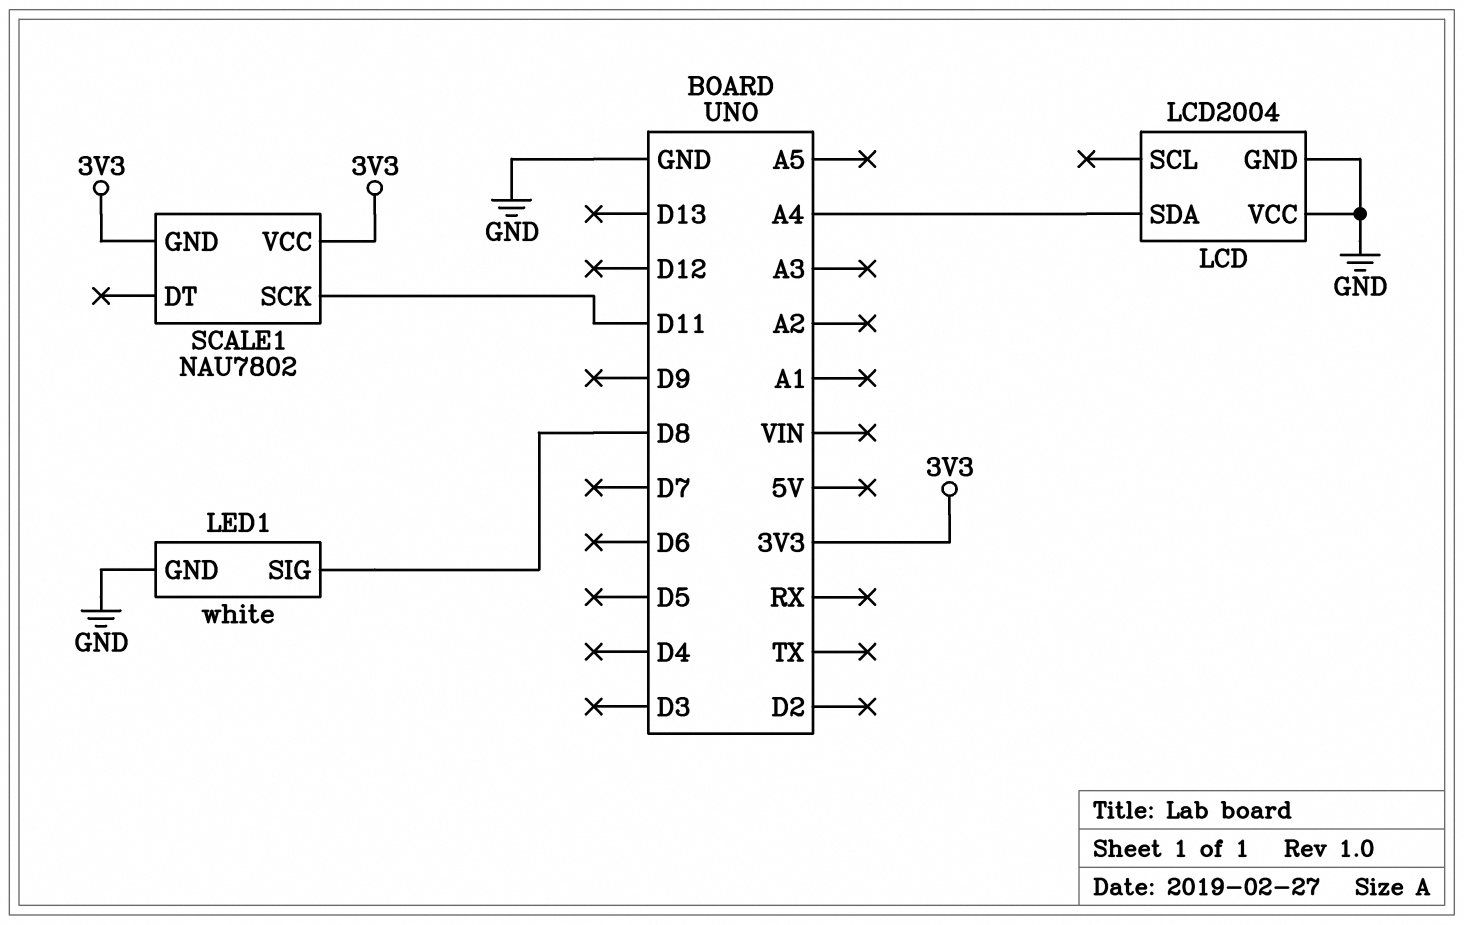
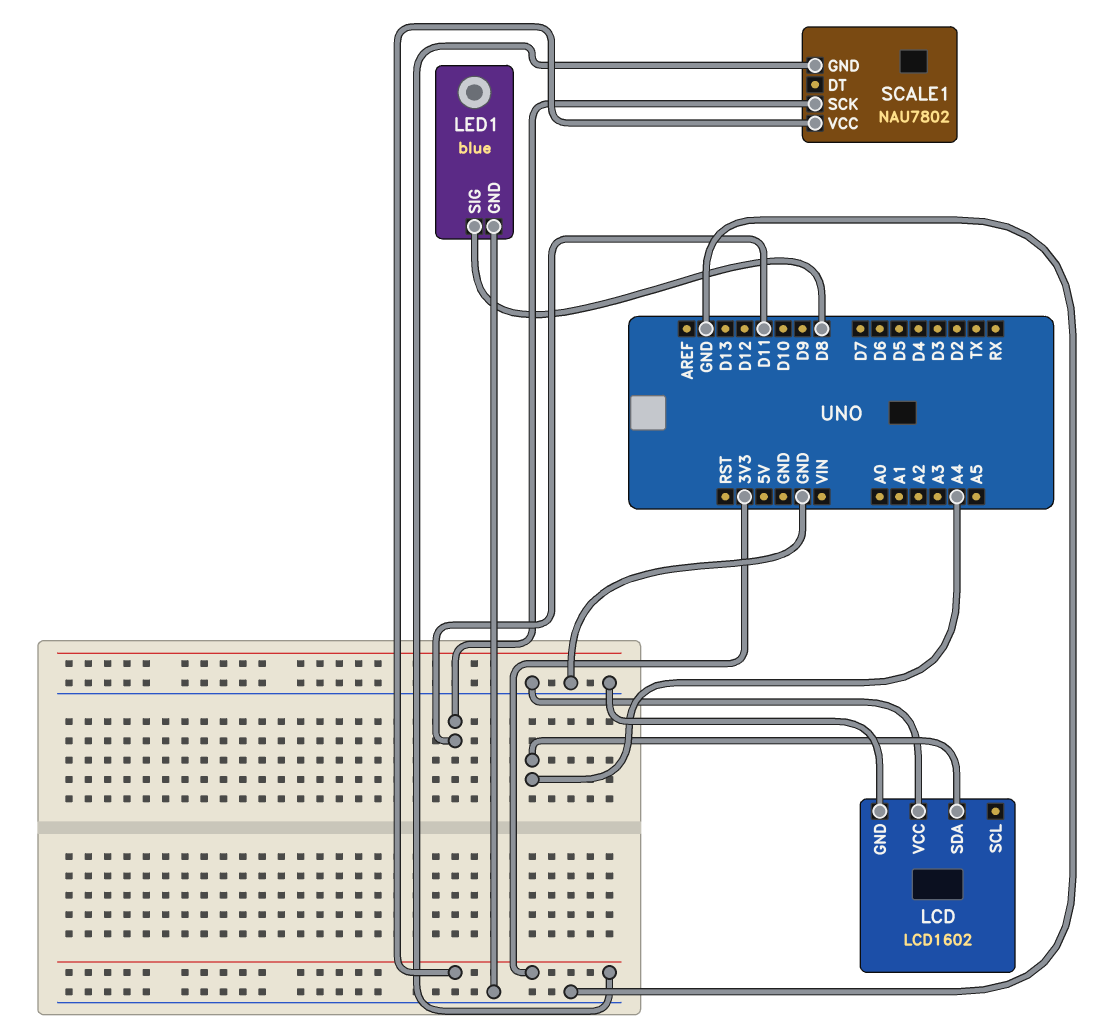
LCD: LCD2004 -> LCD1602
LED1: white -> blue

